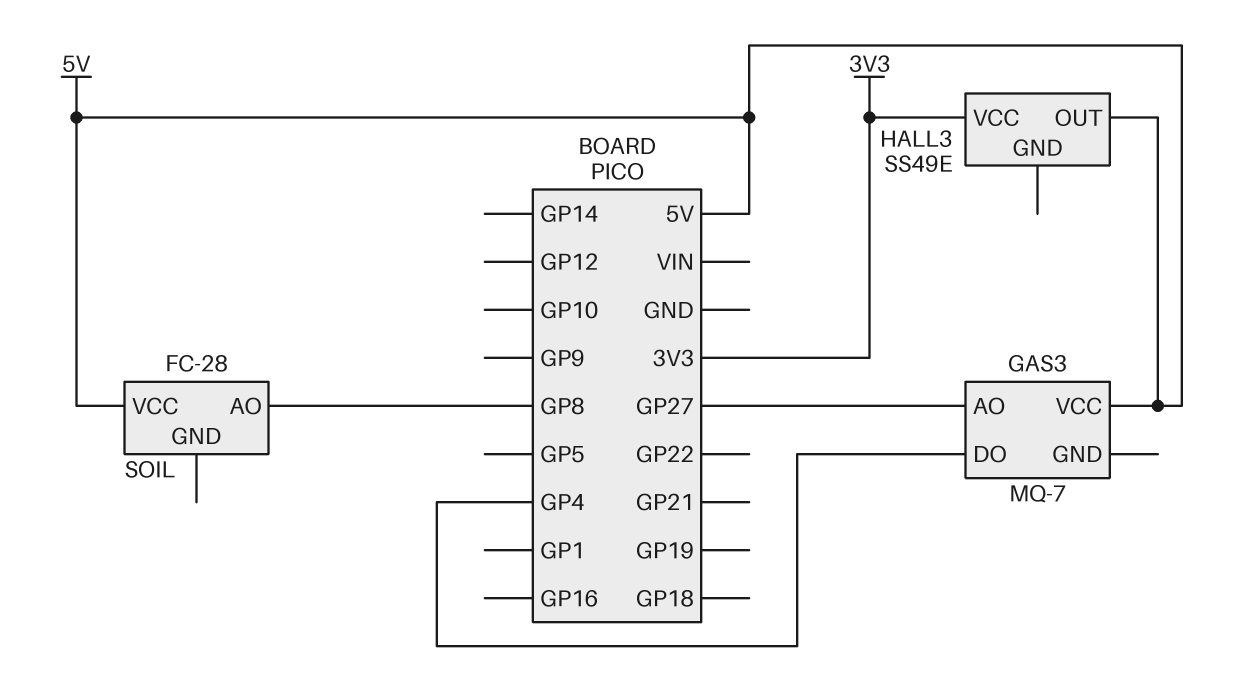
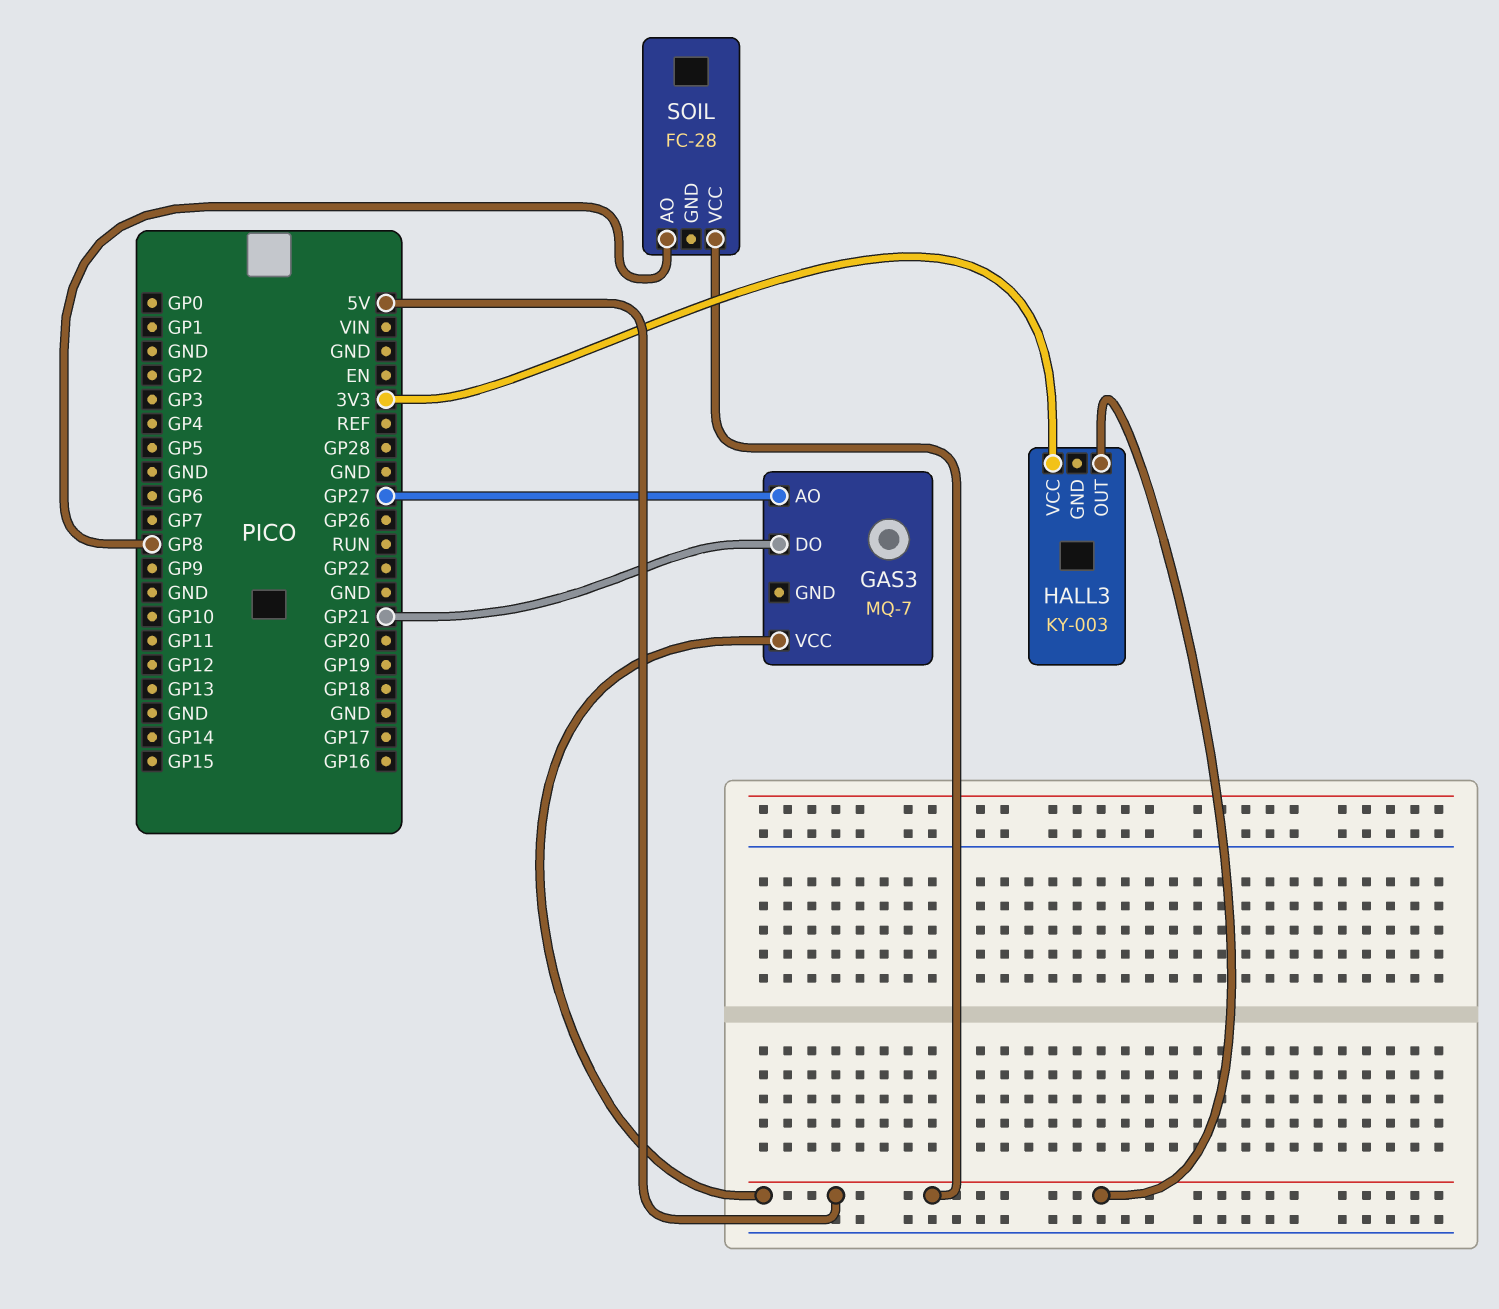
GAS3 pin DO: GP4 -> GP21
HALL3: SS49E -> KY-003

